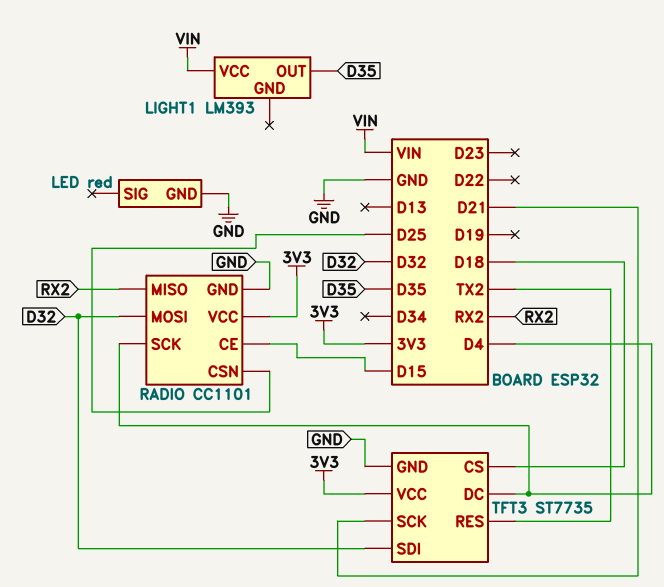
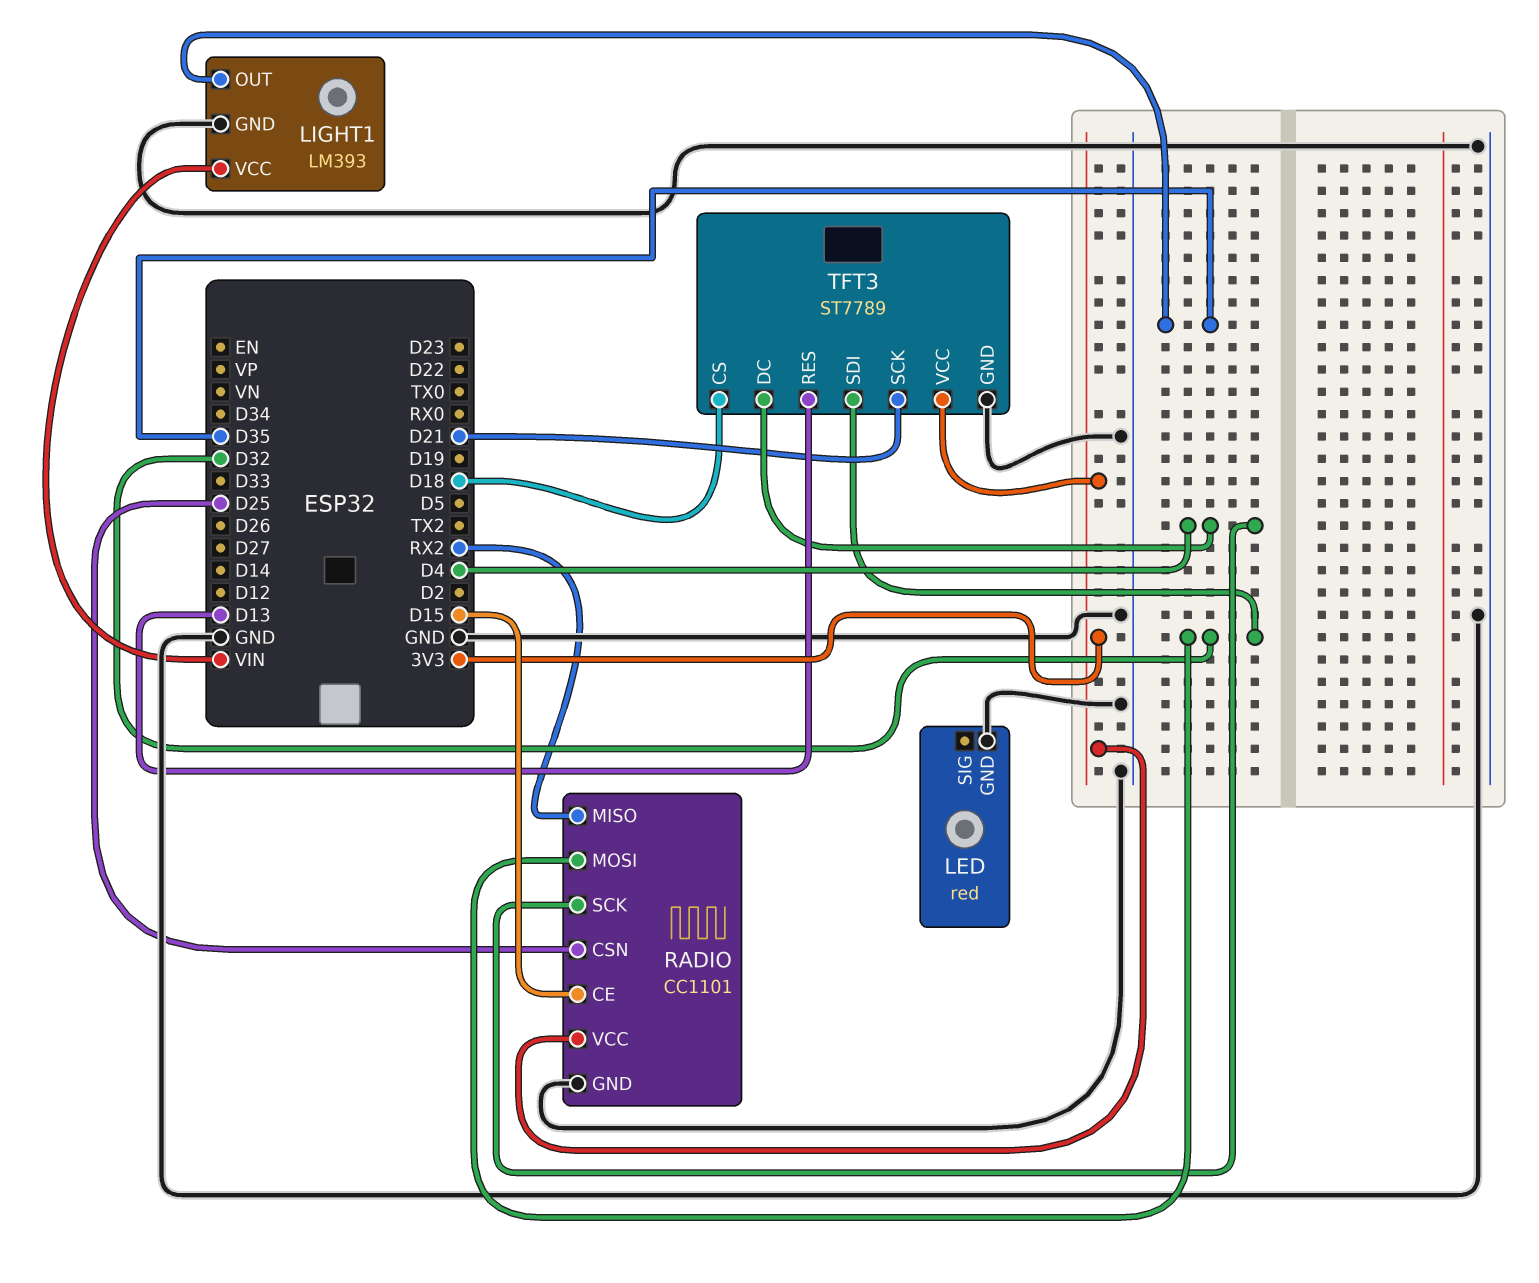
LIGHT1 pin GND: none -> GND
TFT3: ST7735 -> ST7789
TFT3 pin RES: TX2 -> D13

